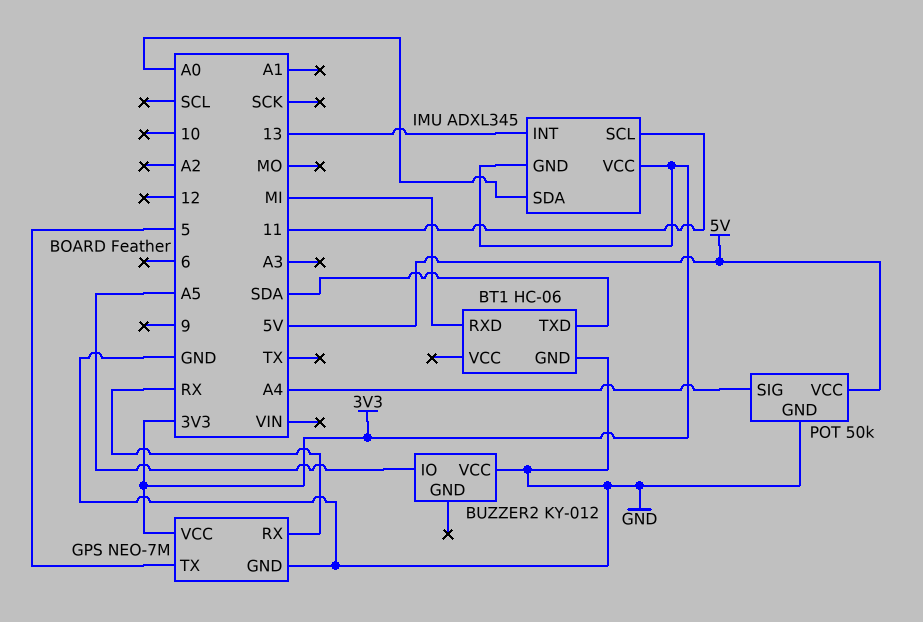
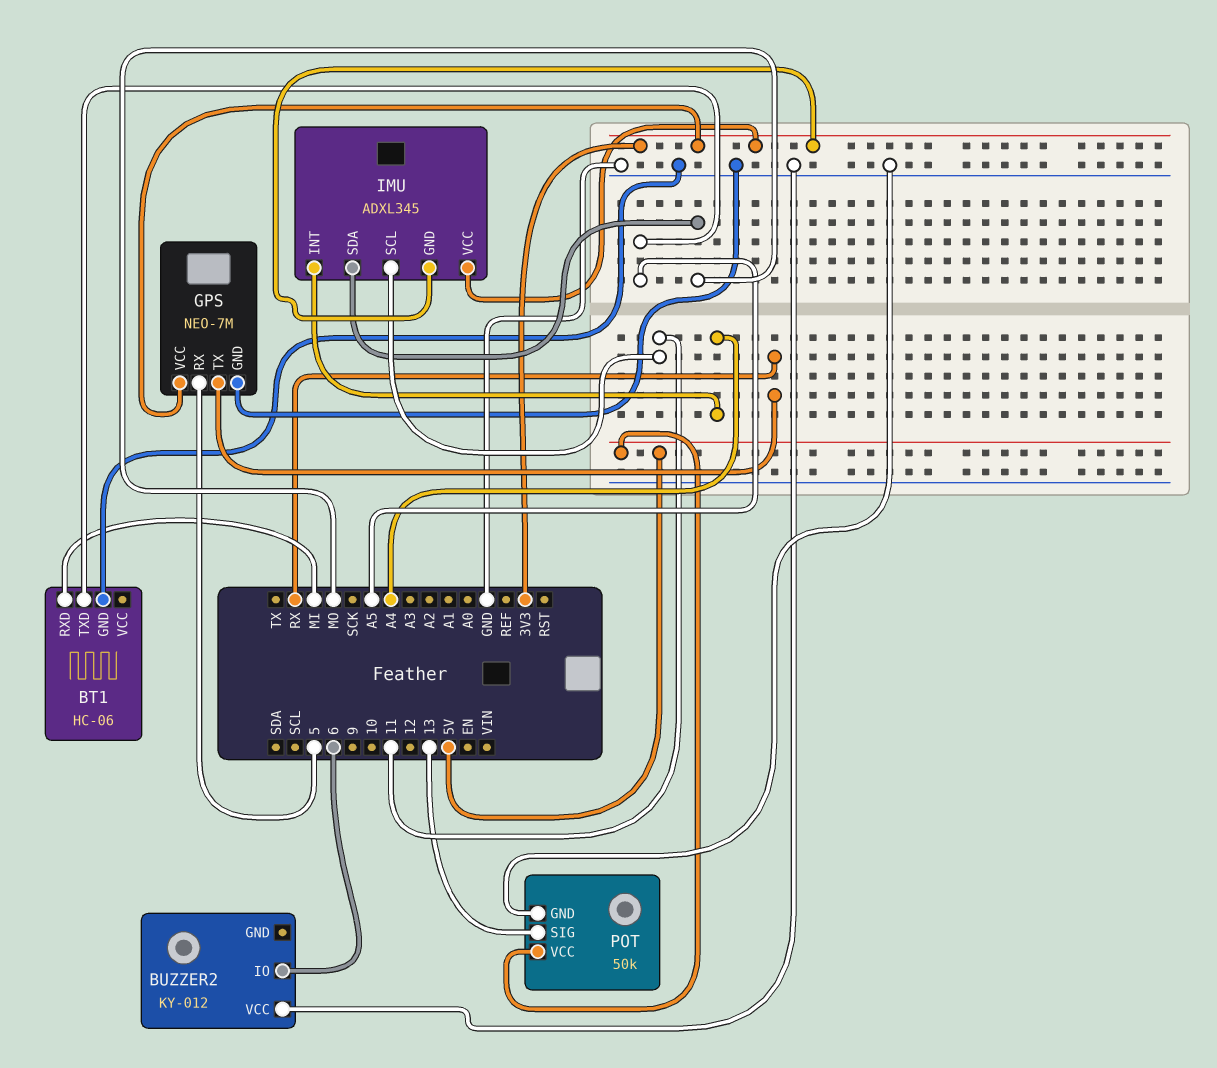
BT1 pin TXD: SDA -> A5
BUZZER2 pin IO: A5 -> 6
GPS pin RX: RX -> 5
GPS pin TX: 5 -> RX
IMU pin INT: 13 -> A4
IMU pin SDA: A0 -> MO
POT pin SIG: A4 -> 13

